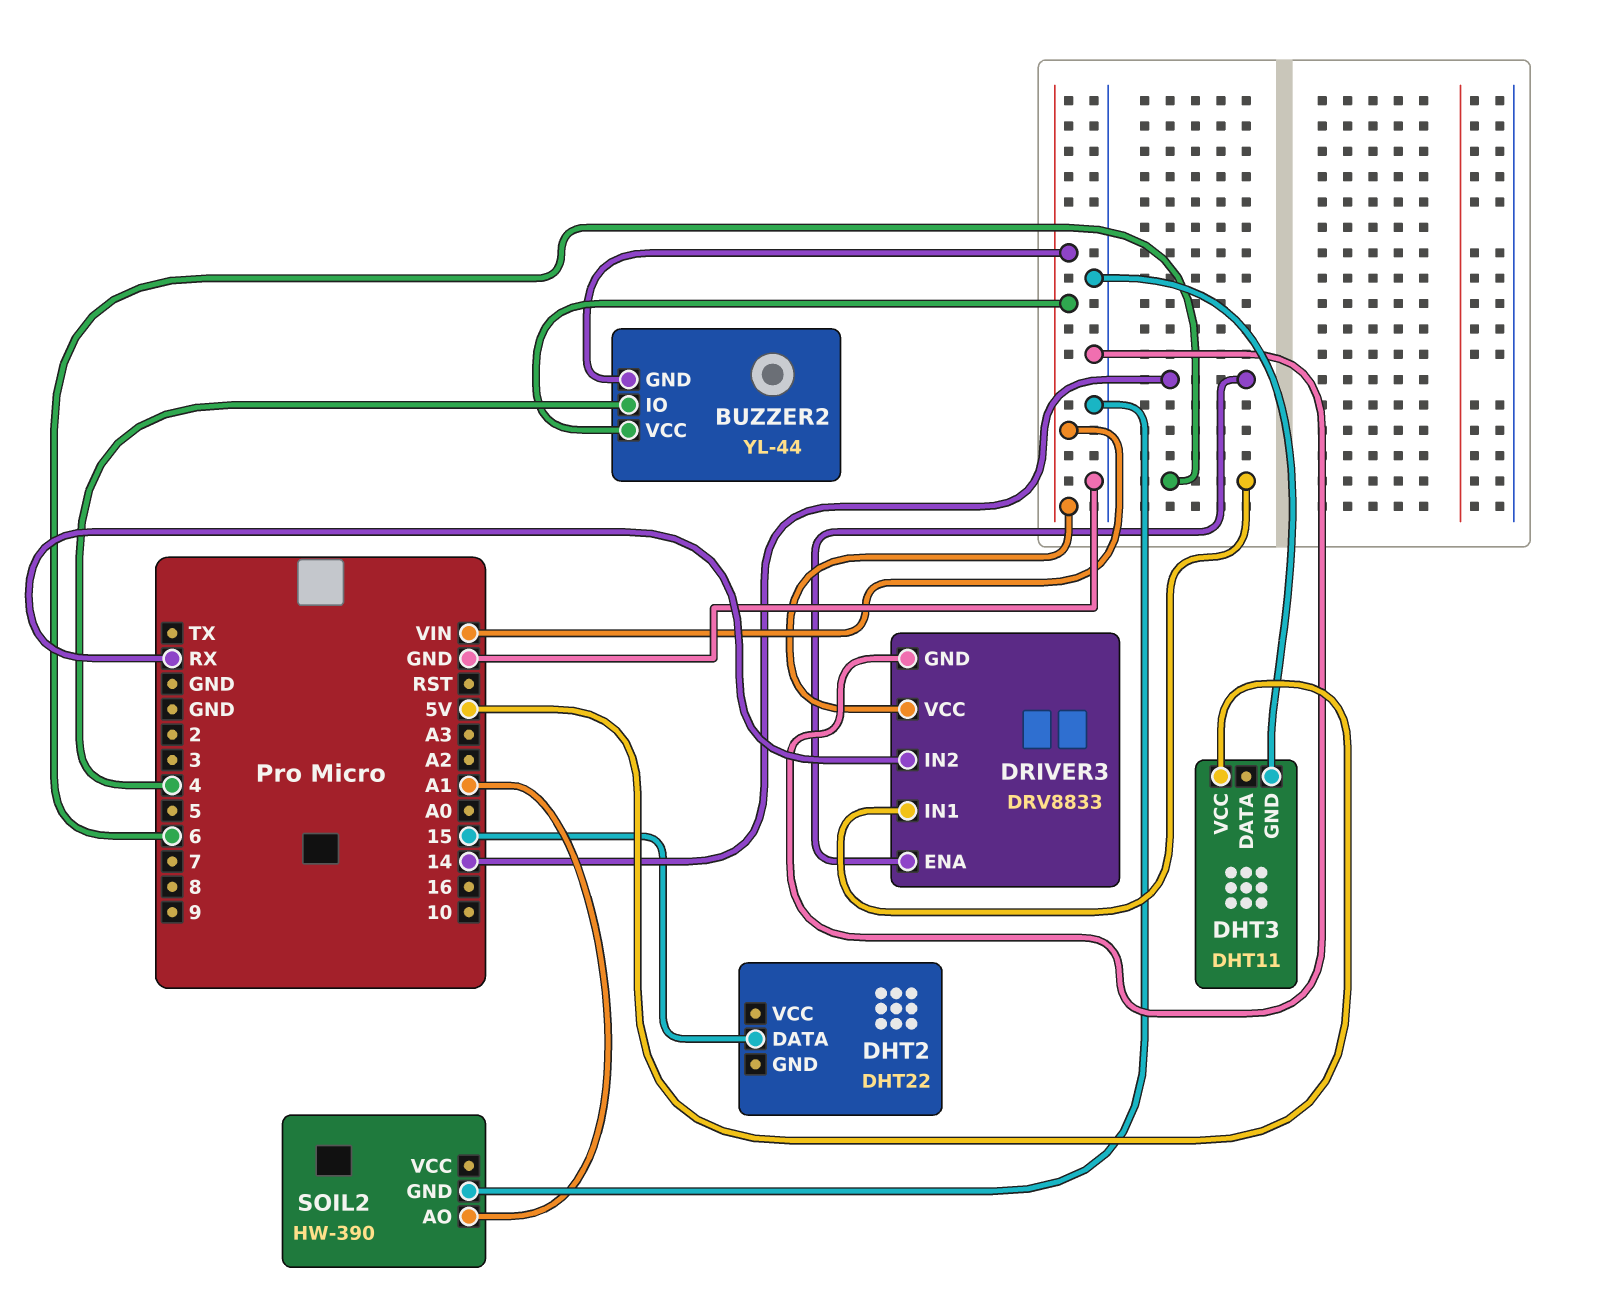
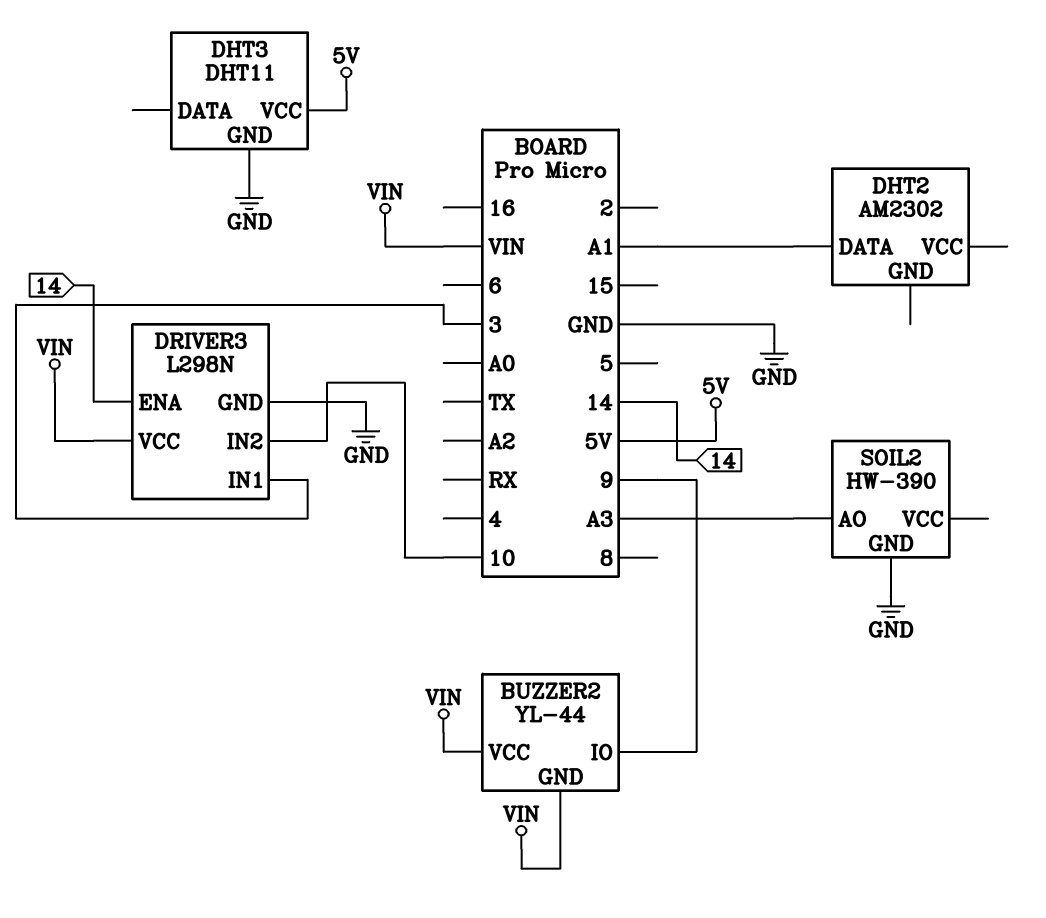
BUZZER2 pin IO: 4 -> 9
DHT2: DHT22 -> AM2302
DHT2 pin DATA: 15 -> A1
DRIVER3: DRV8833 -> L298N
DRIVER3 pin IN1: 6 -> 3
DRIVER3 pin IN2: RX -> 10
SOIL2 pin AO: A1 -> A3

